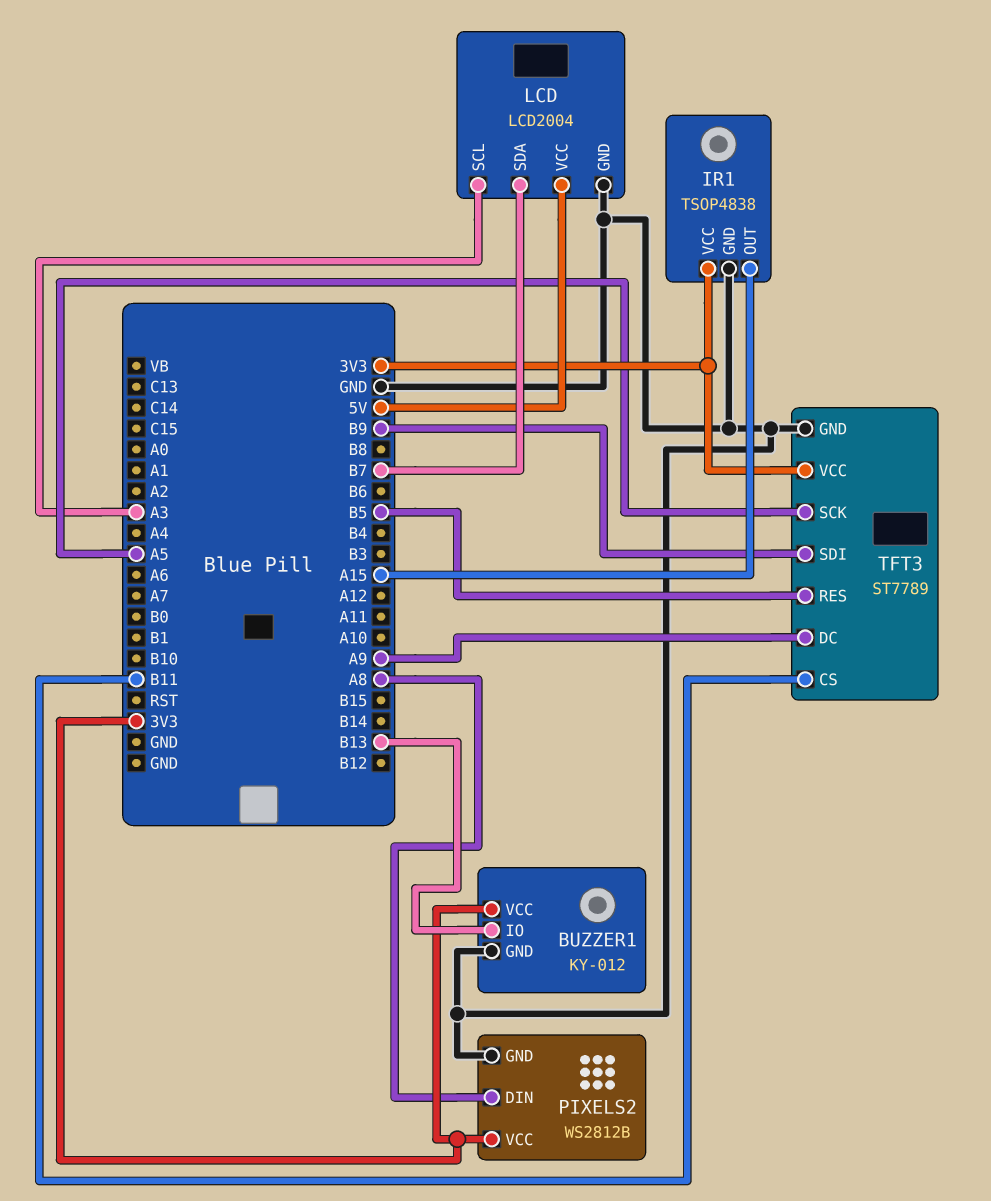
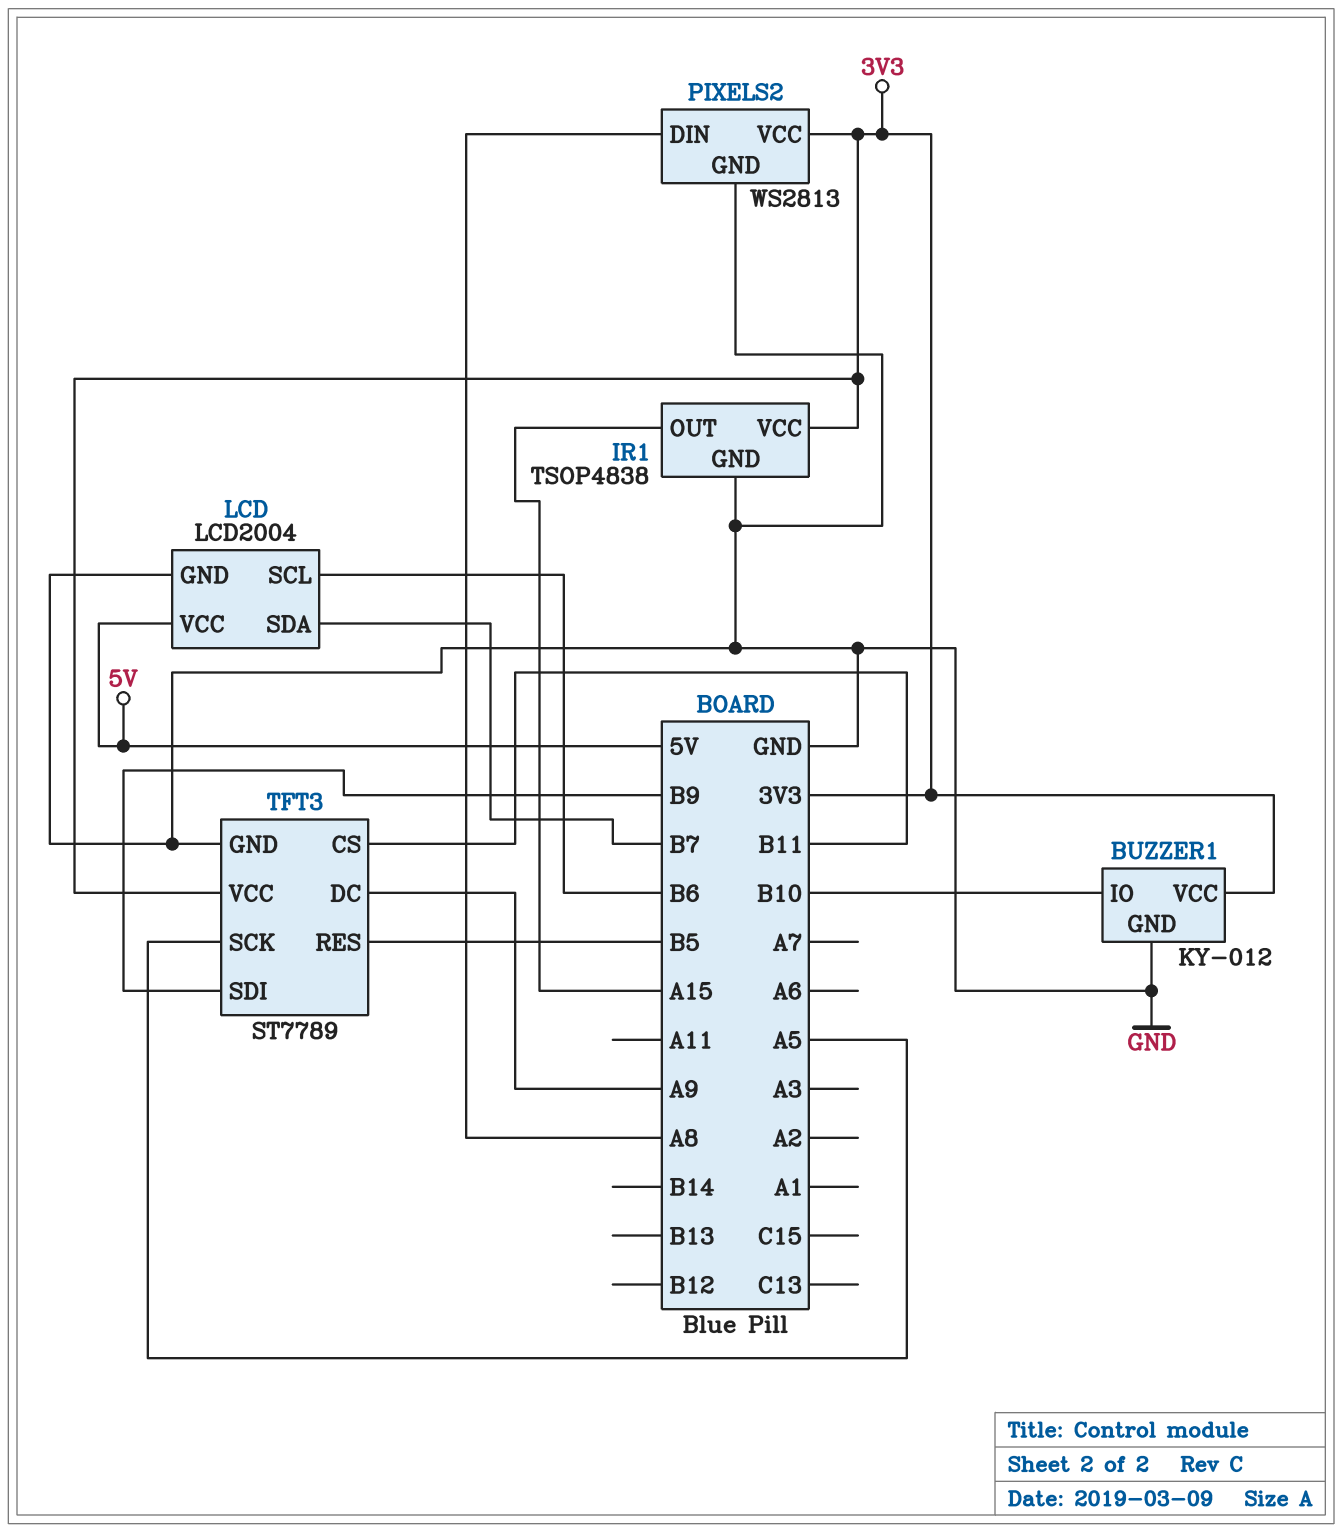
BUZZER1 pin IO: B13 -> B10
LCD pin SCL: A3 -> B6
PIXELS2: WS2812B -> WS2813

